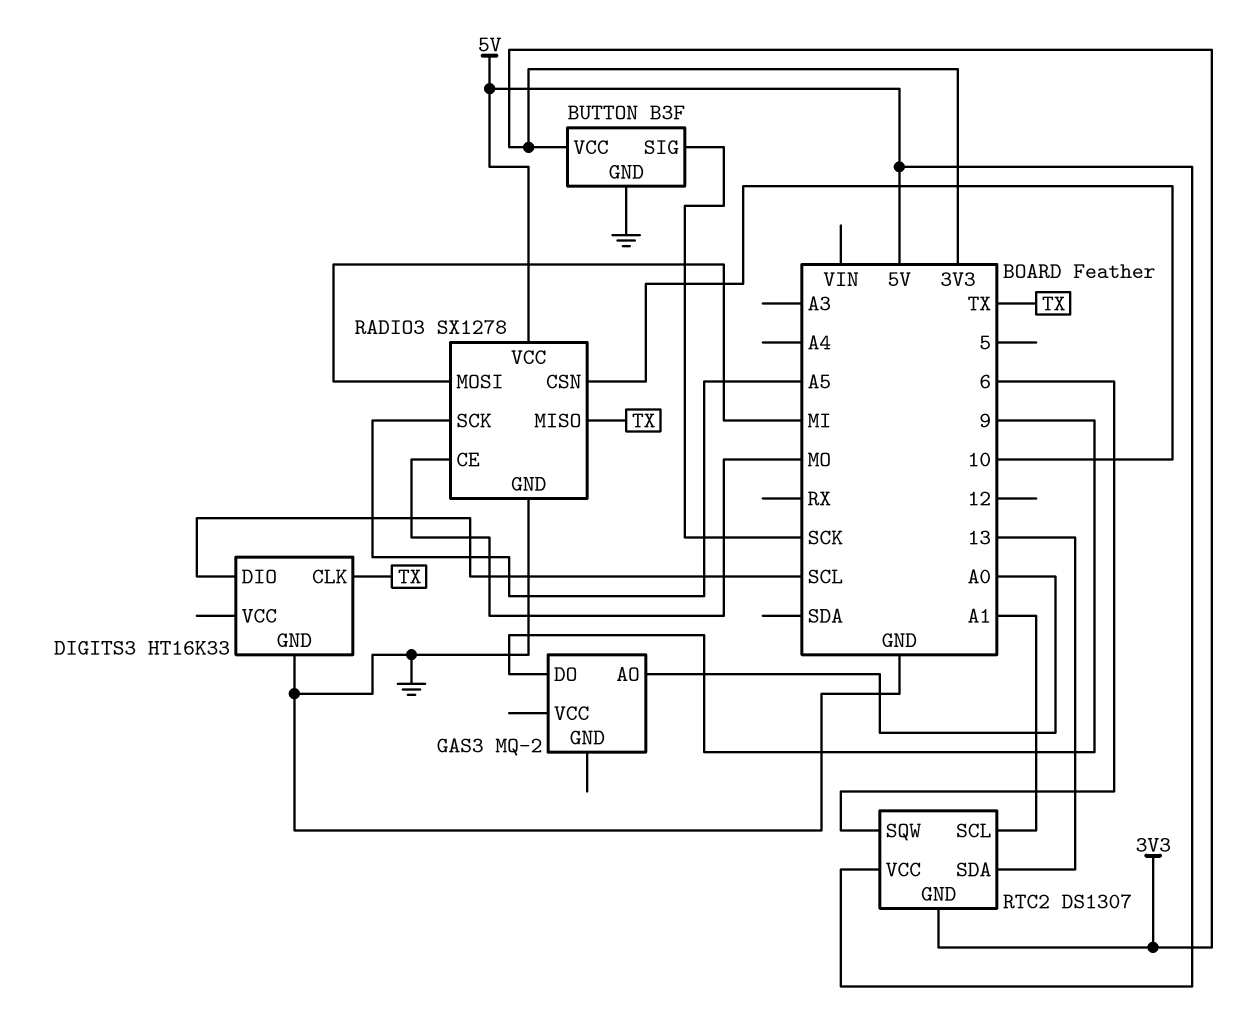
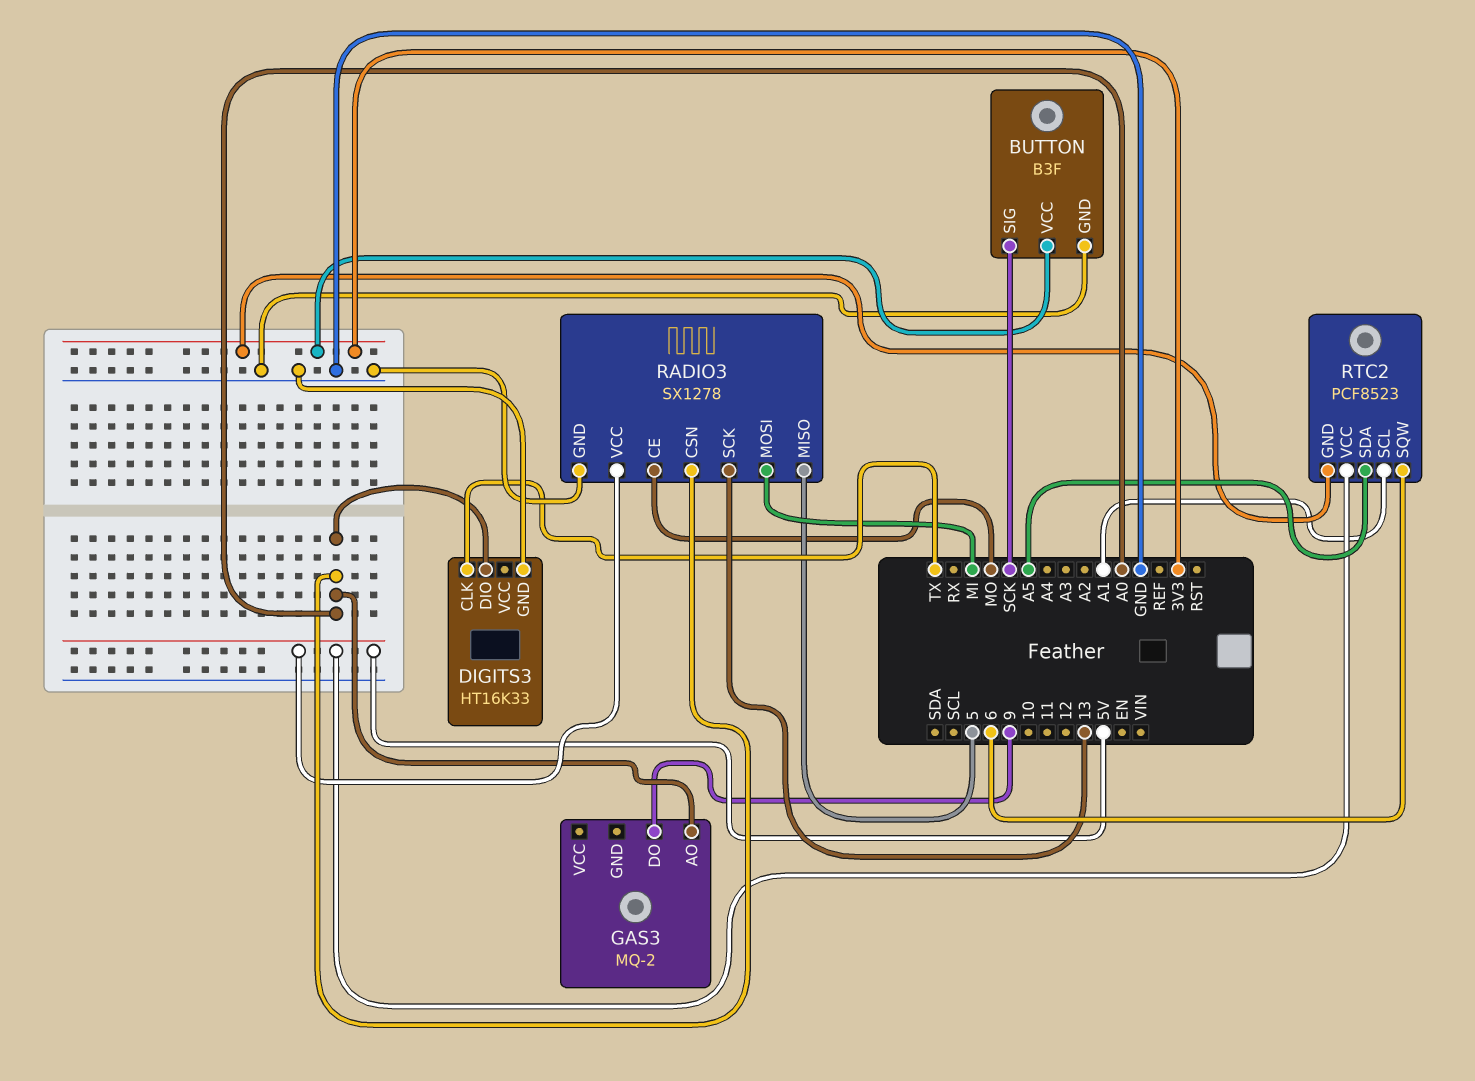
DIGITS3 pin DIO: SCL -> A0
RADIO3 pin CSN: 10 -> A0
RADIO3 pin MISO: TX -> 5
RADIO3 pin SCK: A5 -> 13
RTC2: DS1307 -> PCF8523
RTC2 pin SDA: 13 -> A5

